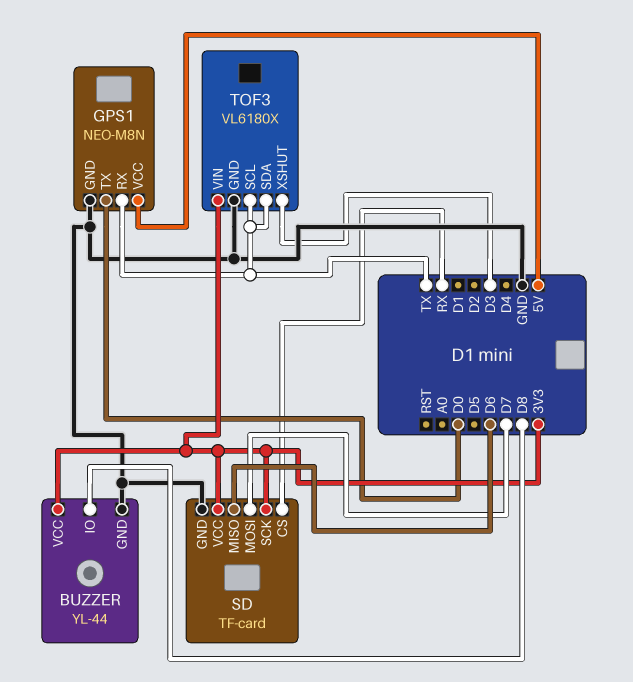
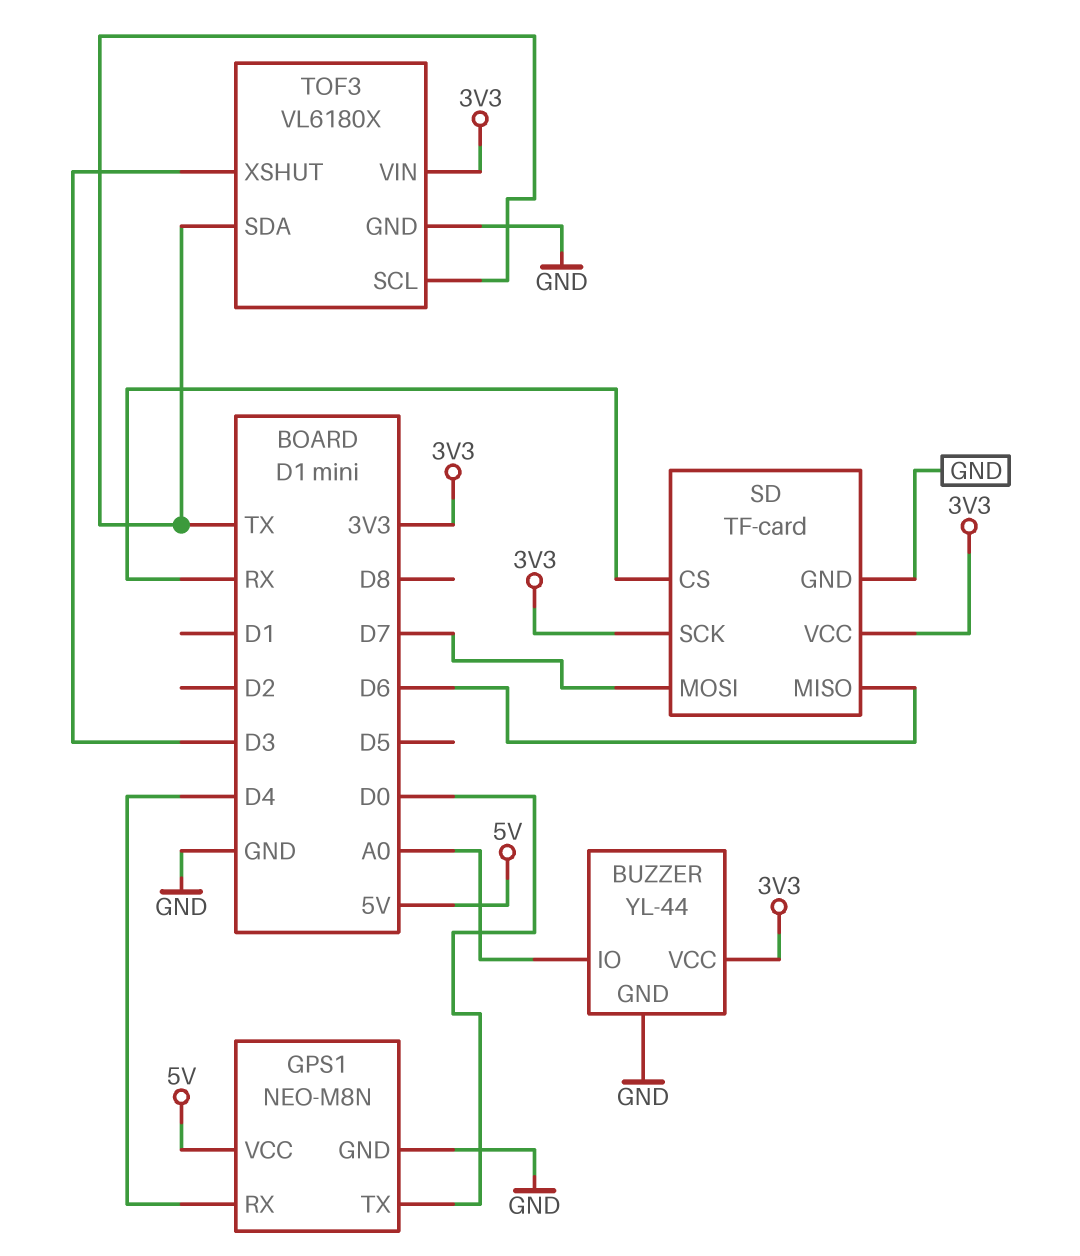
BUZZER pin IO: D8 -> A0
GPS1 pin RX: TX -> D4

